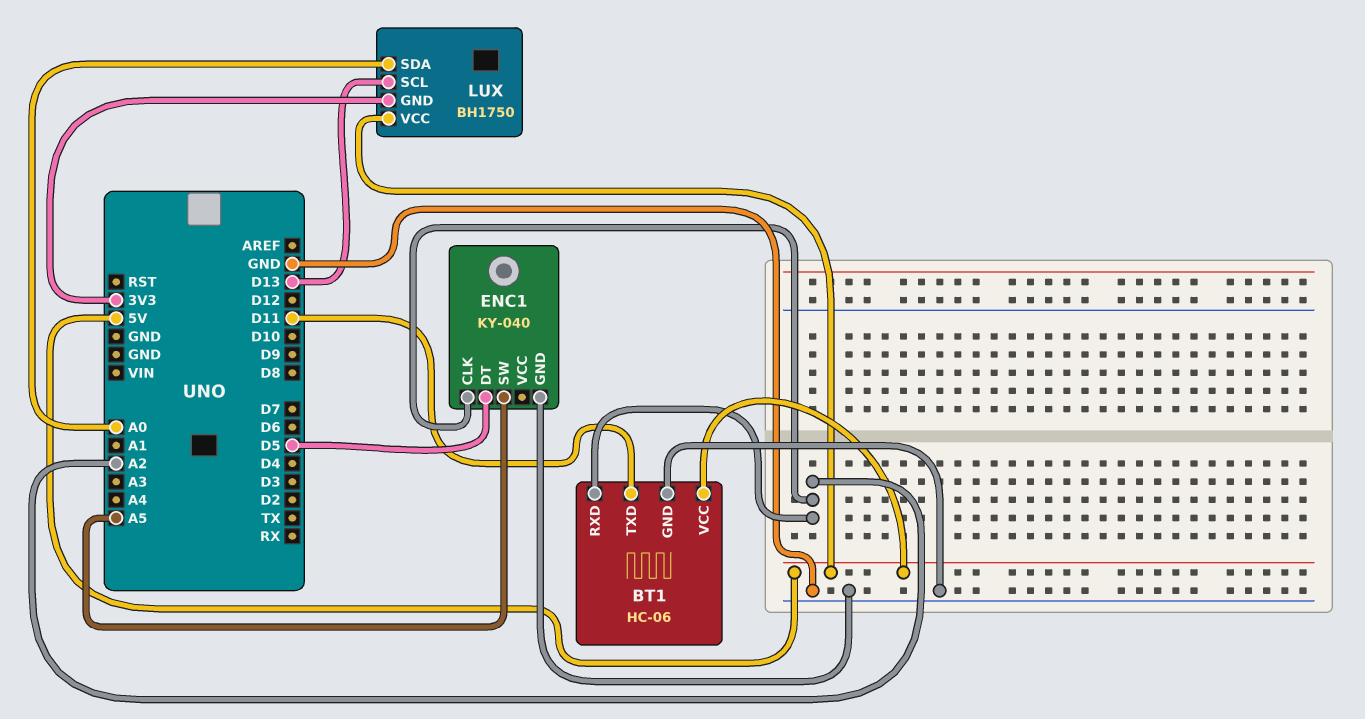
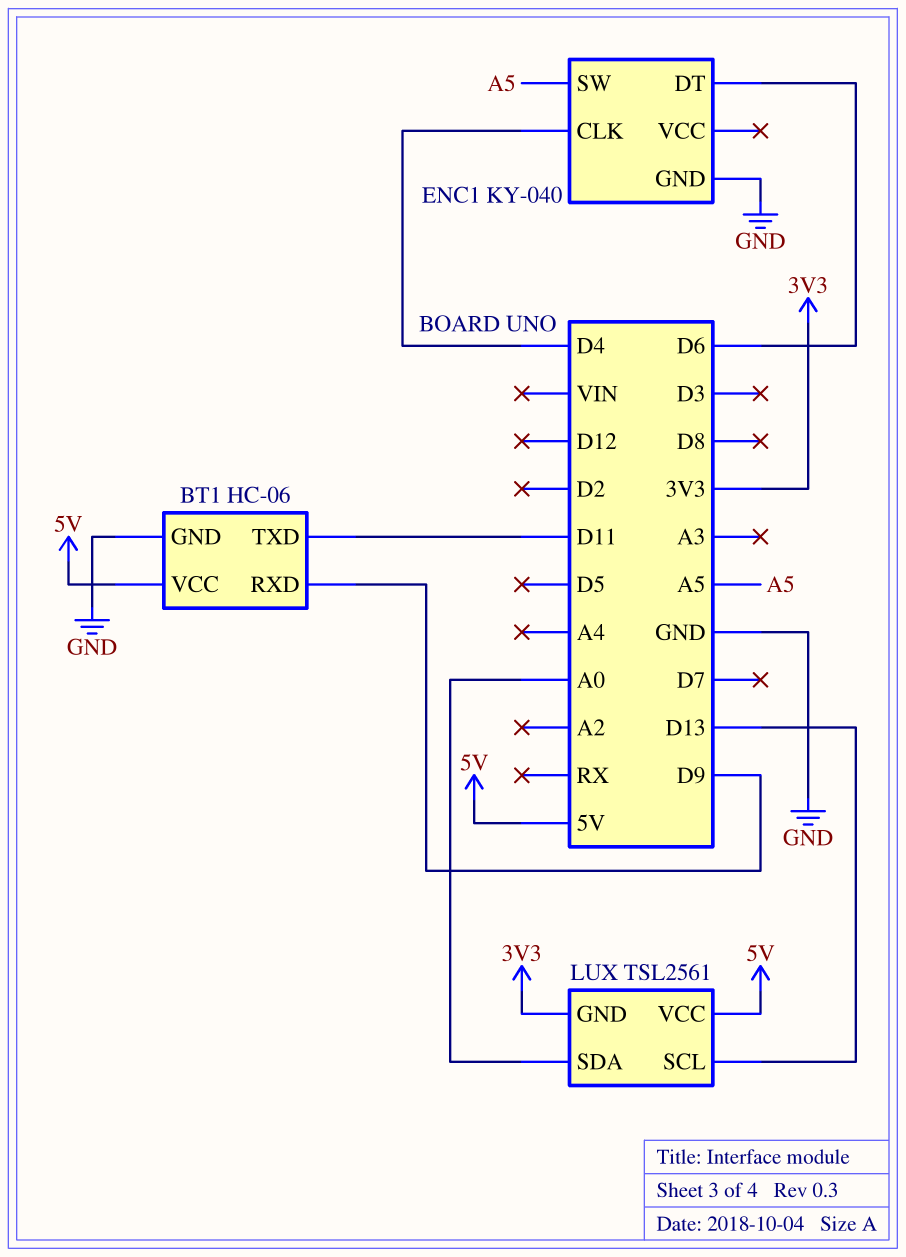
BT1 pin RXD: A2 -> D9
ENC1 pin CLK: A2 -> D4
ENC1 pin DT: D5 -> D6
LUX: BH1750 -> TSL2561

